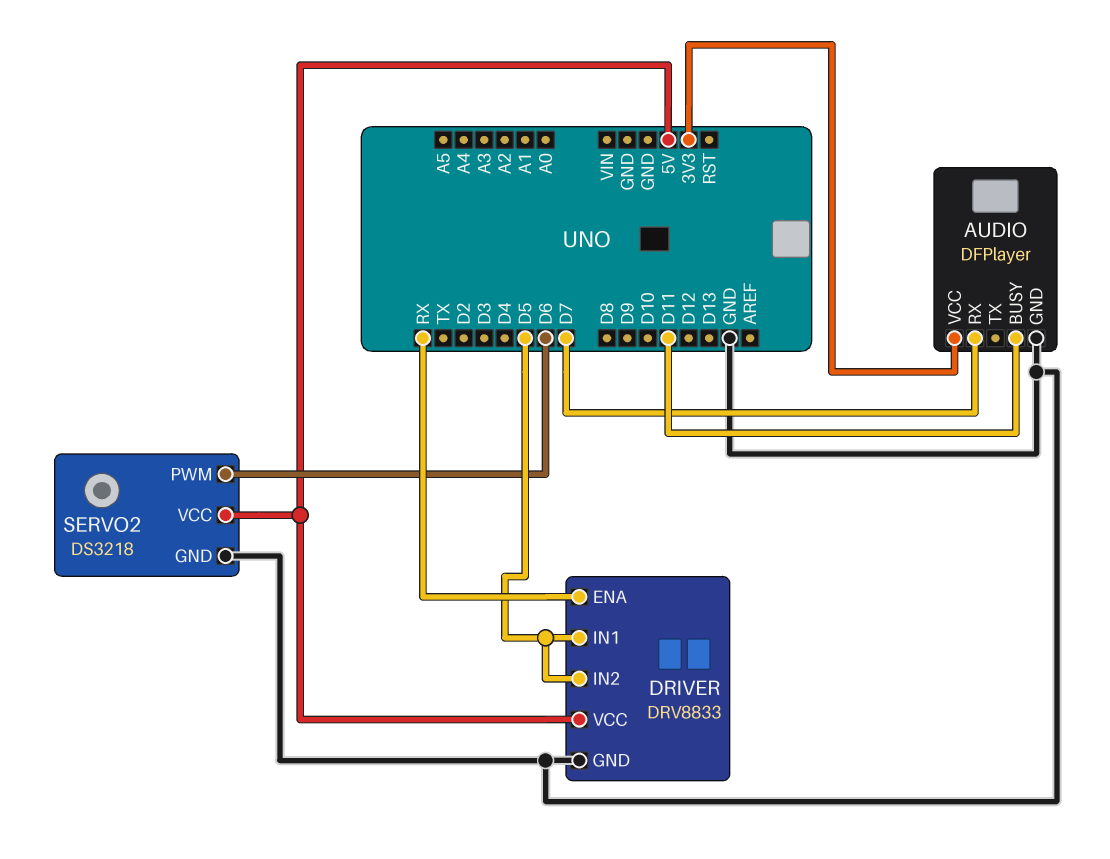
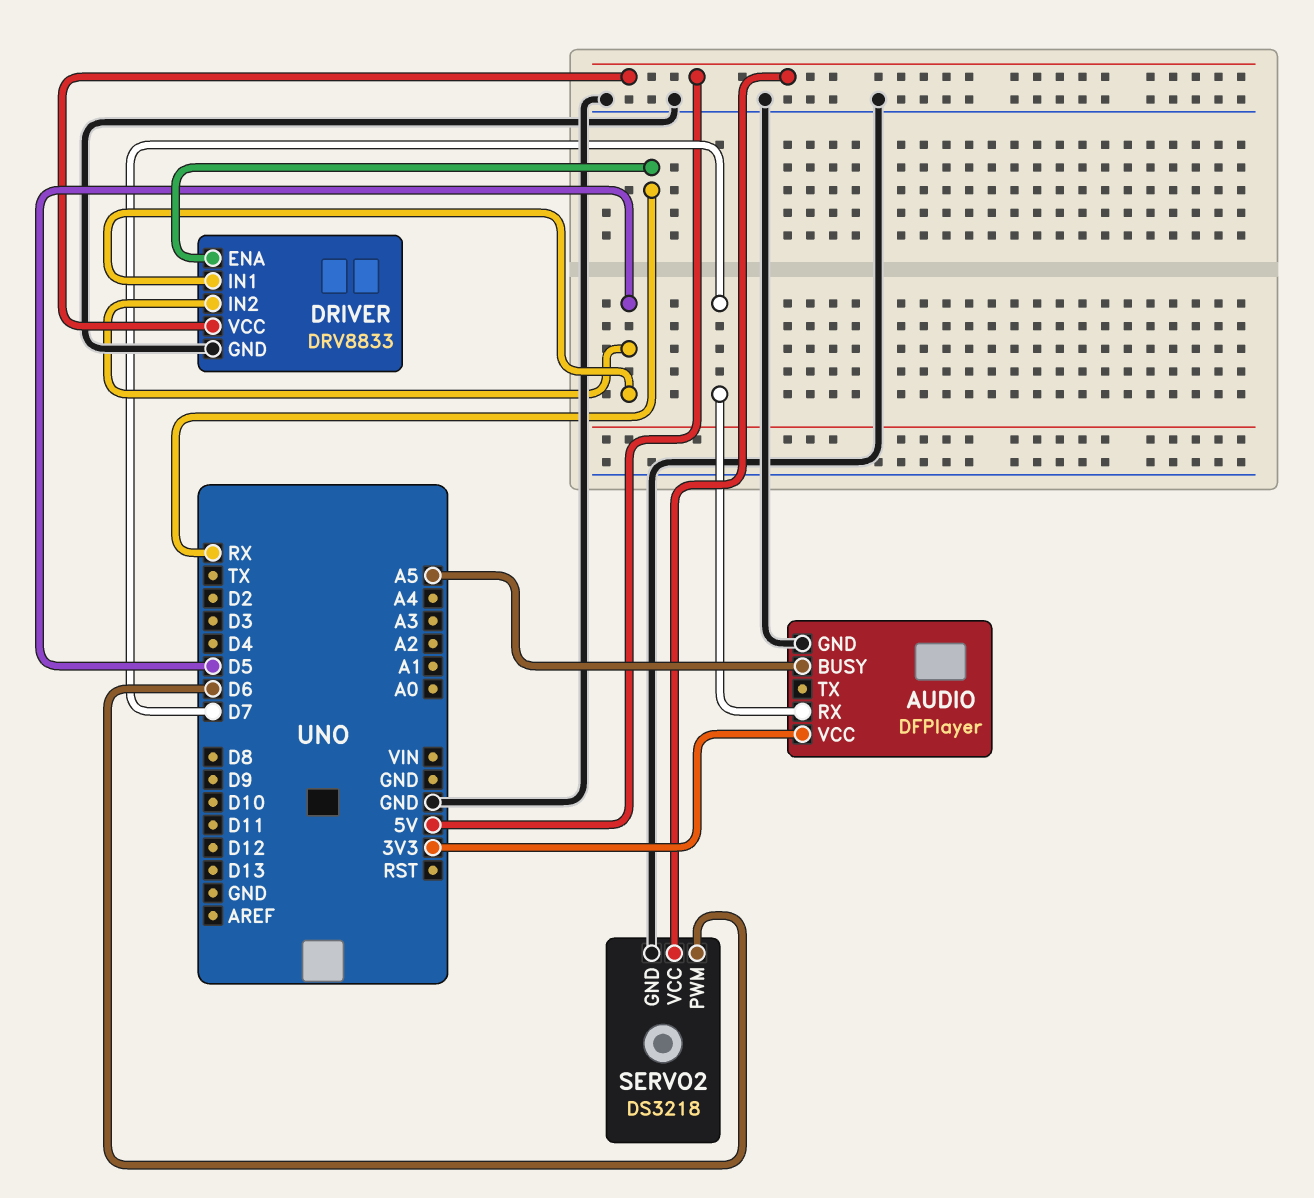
AUDIO pin BUSY: D11 -> A5

